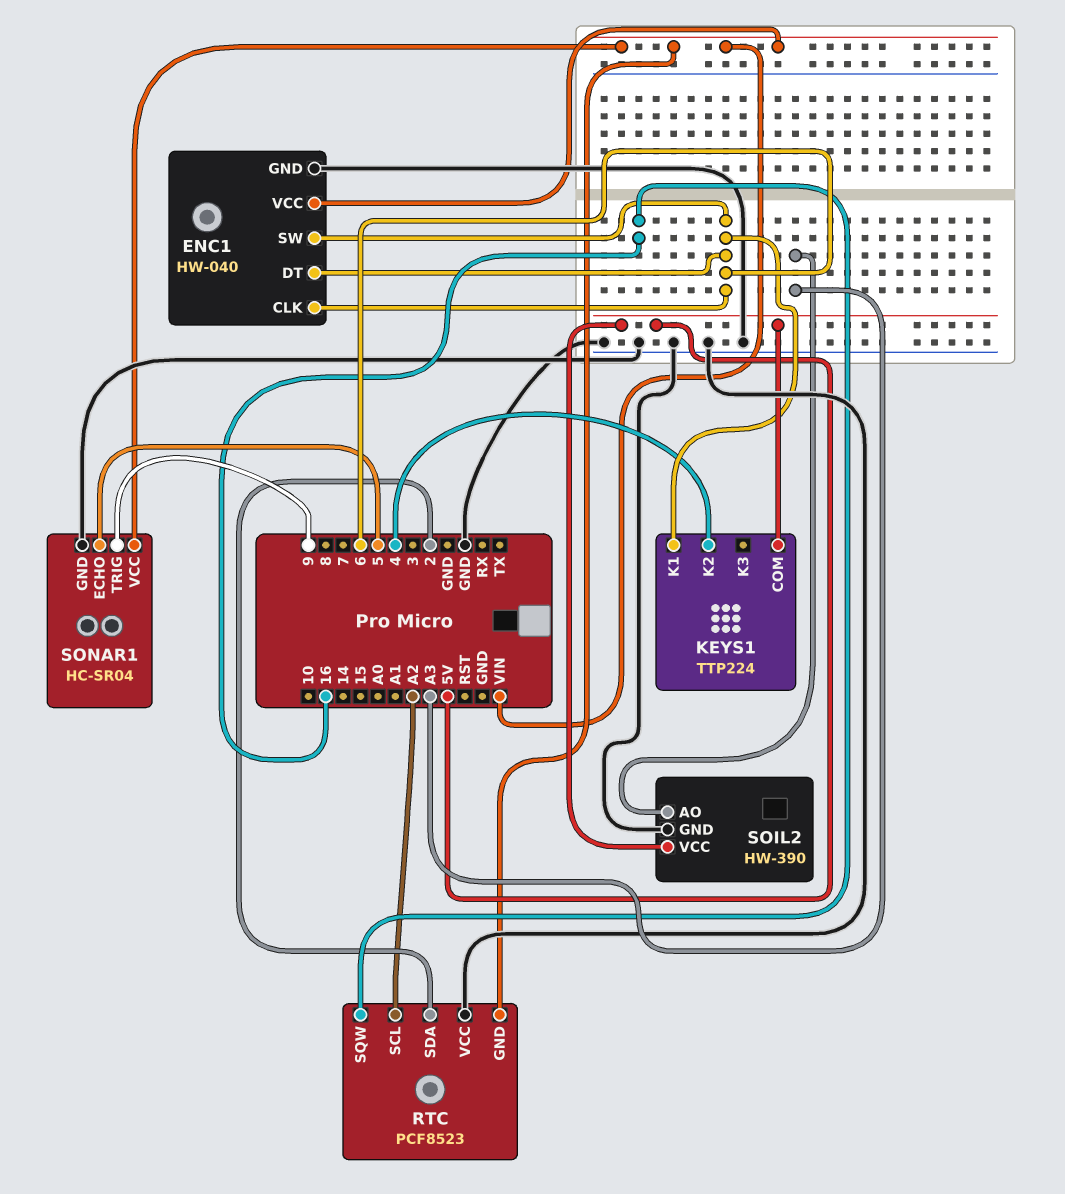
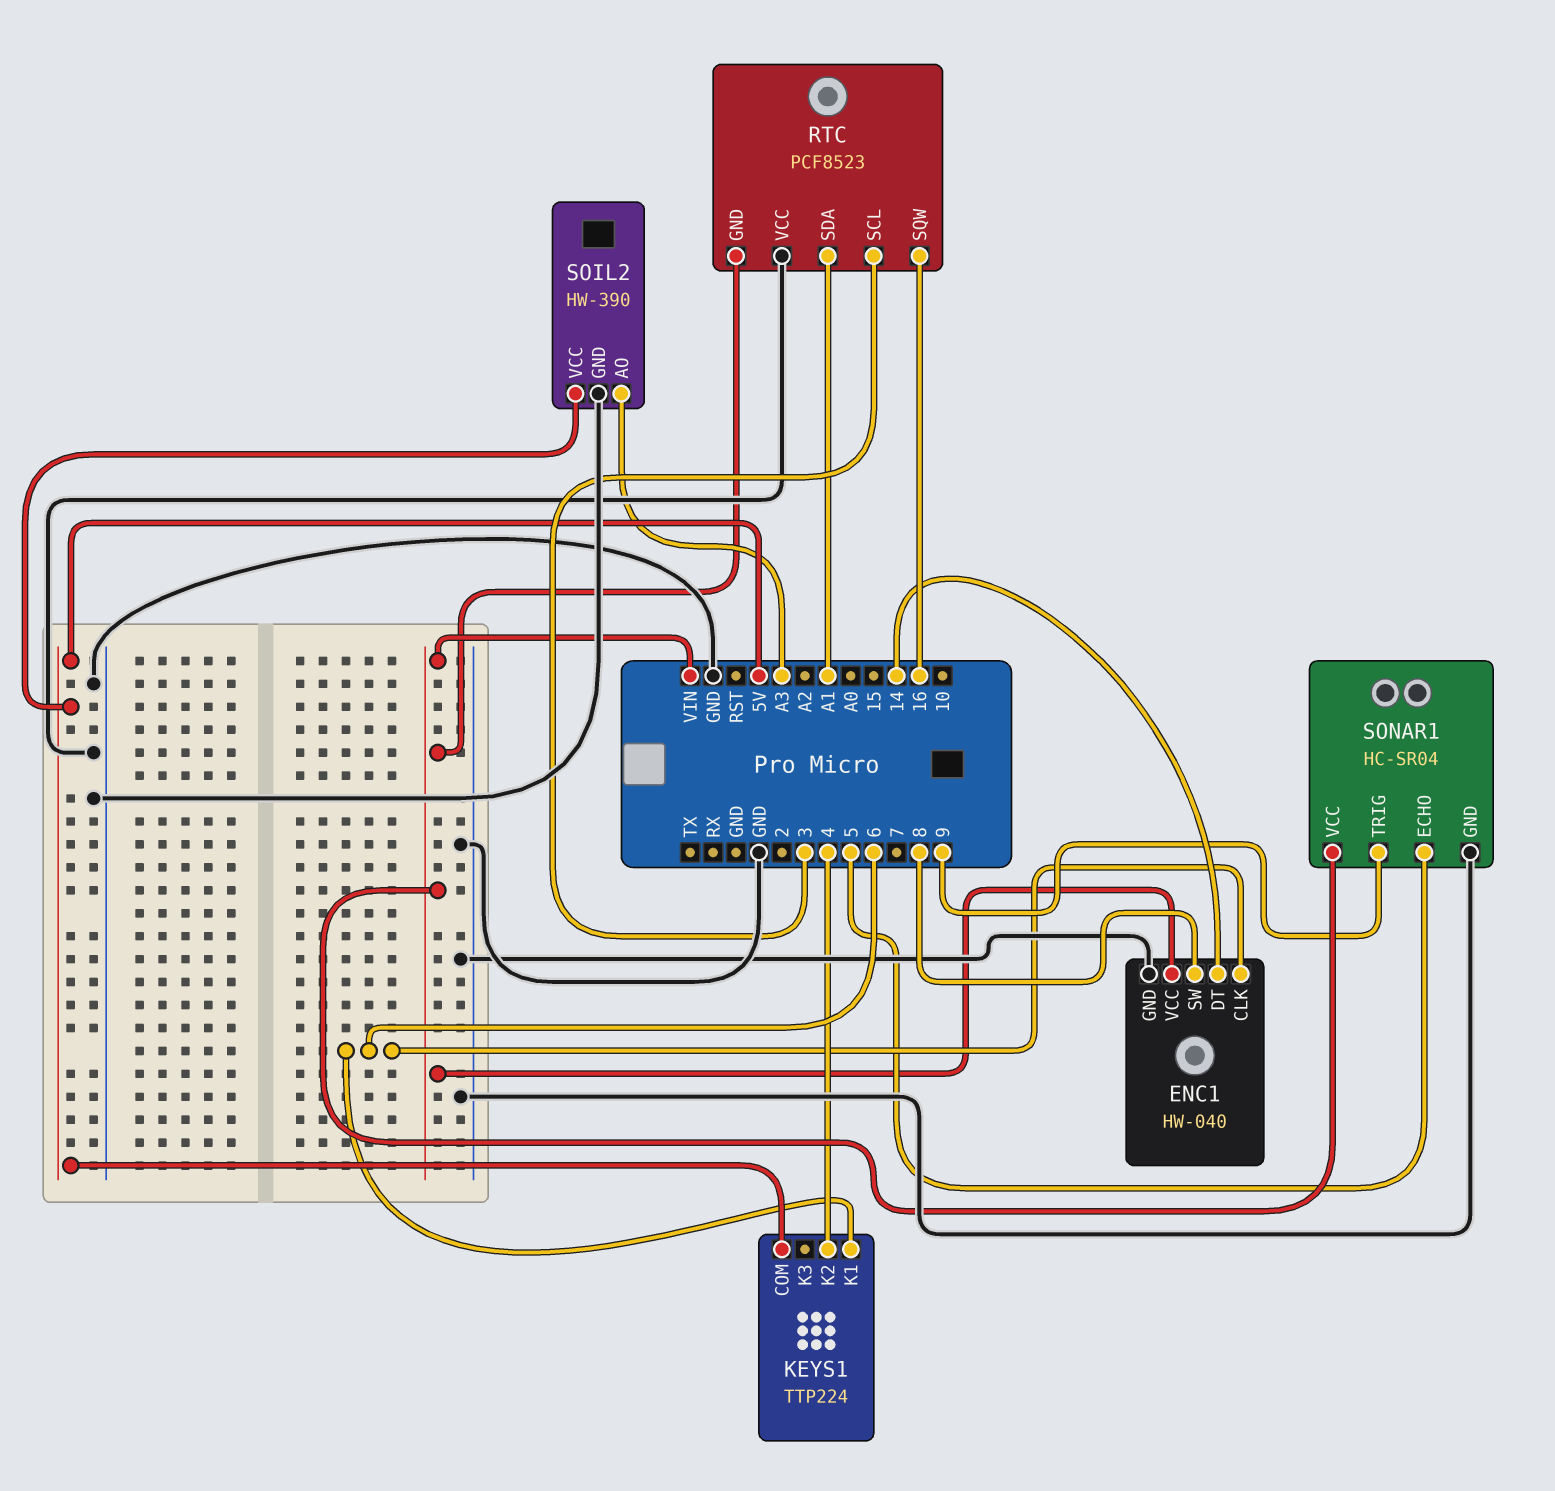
ENC1 pin DT: 6 -> 14
ENC1 pin SW: 6 -> 8
RTC pin SCL: A2 -> 3
RTC pin SDA: 2 -> A1

